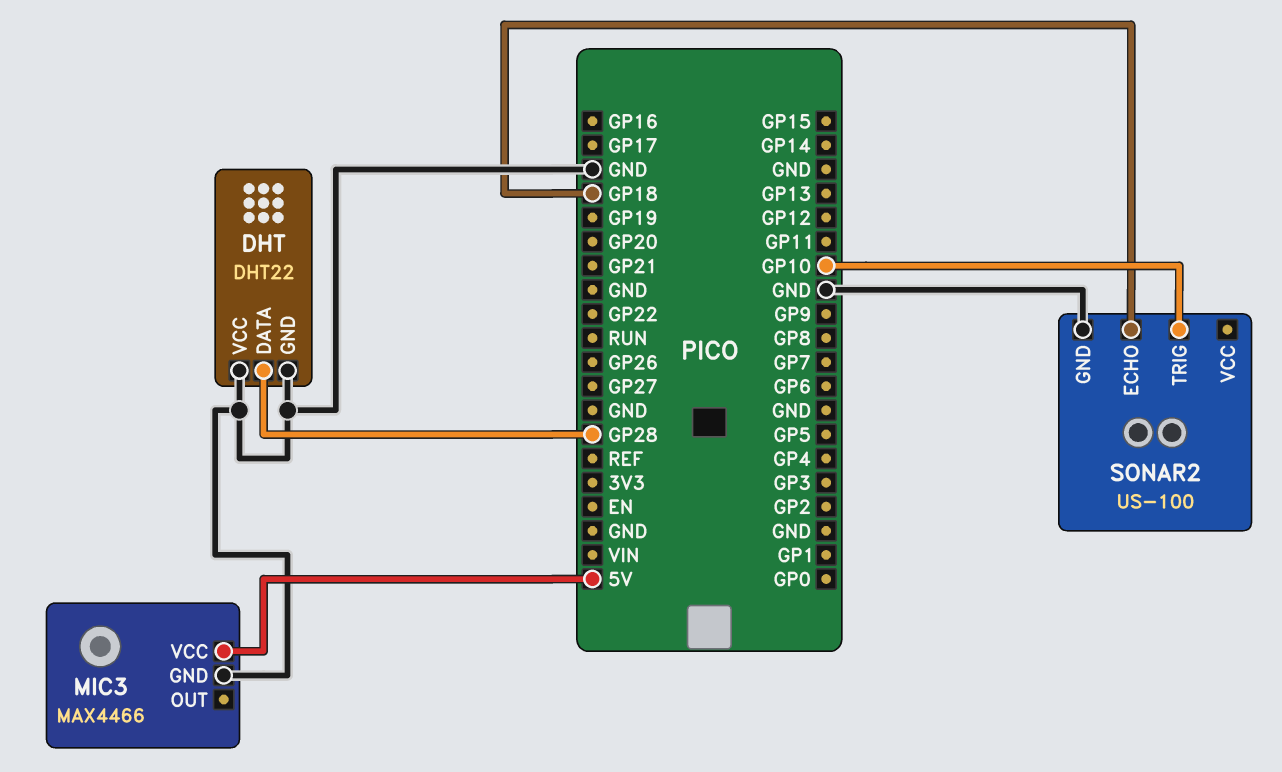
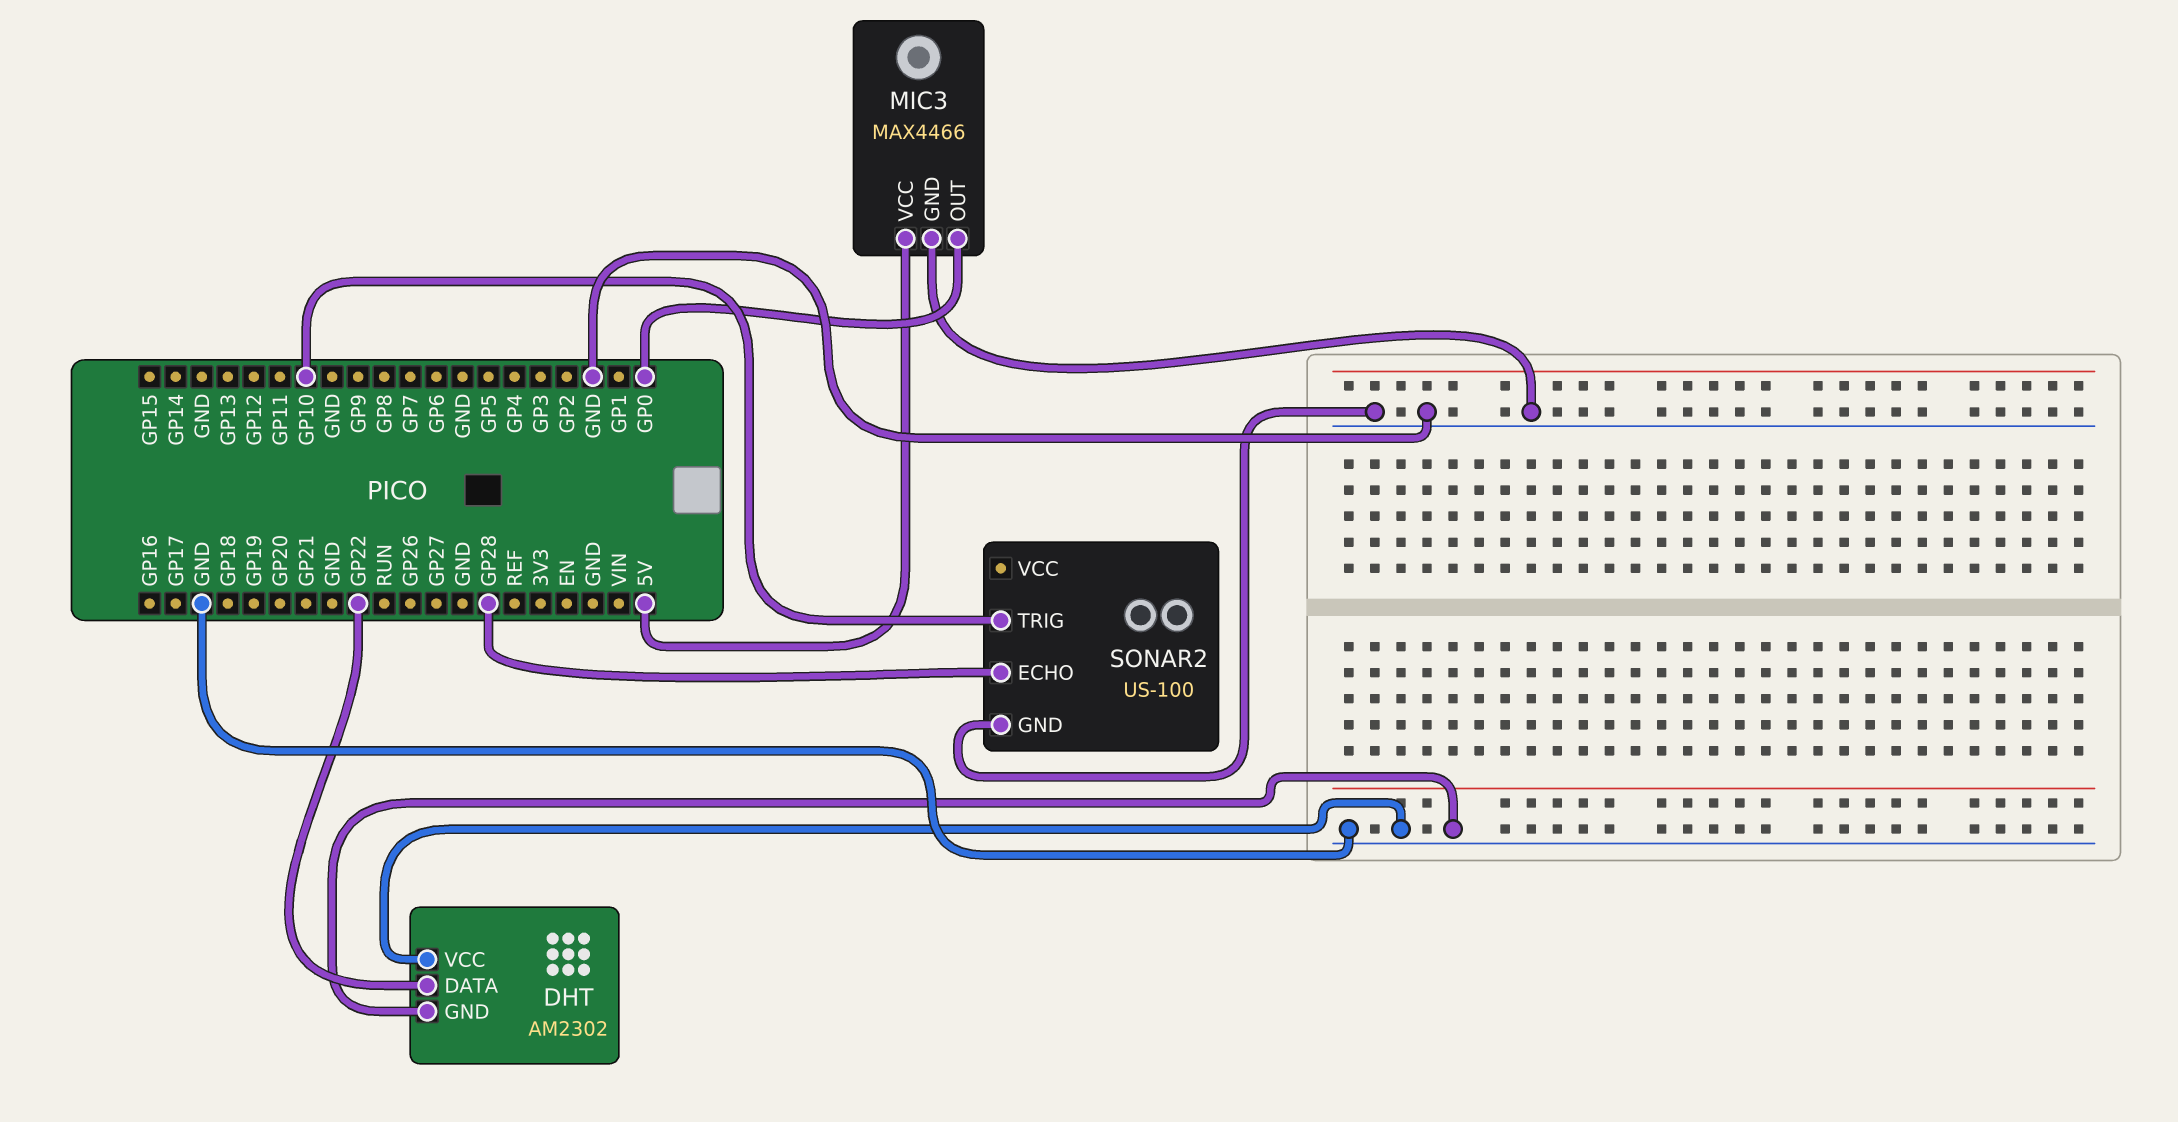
DHT: DHT22 -> AM2302
DHT pin DATA: GP28 -> GP22
MIC3 pin OUT: none -> GP0
SONAR2 pin ECHO: GP18 -> GP28

